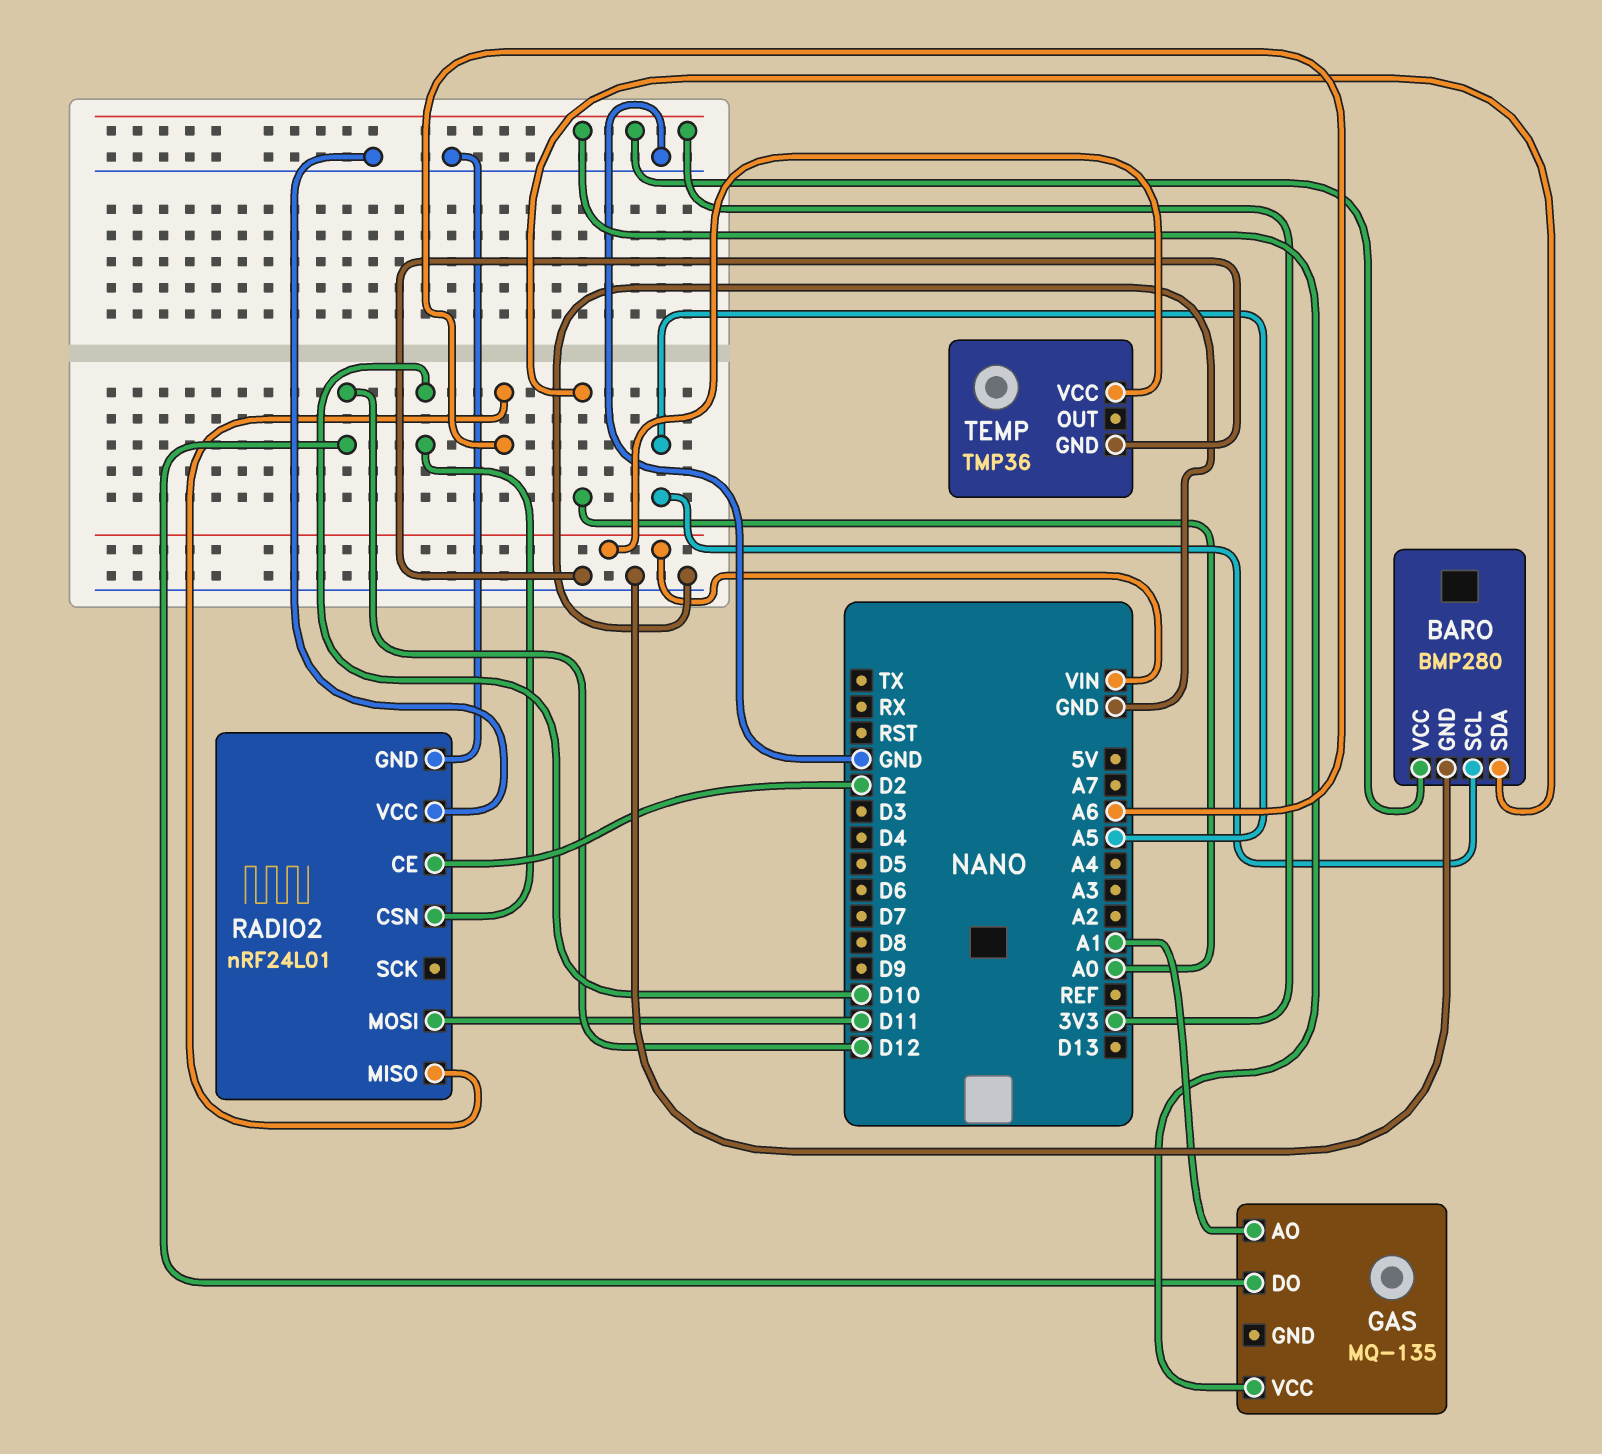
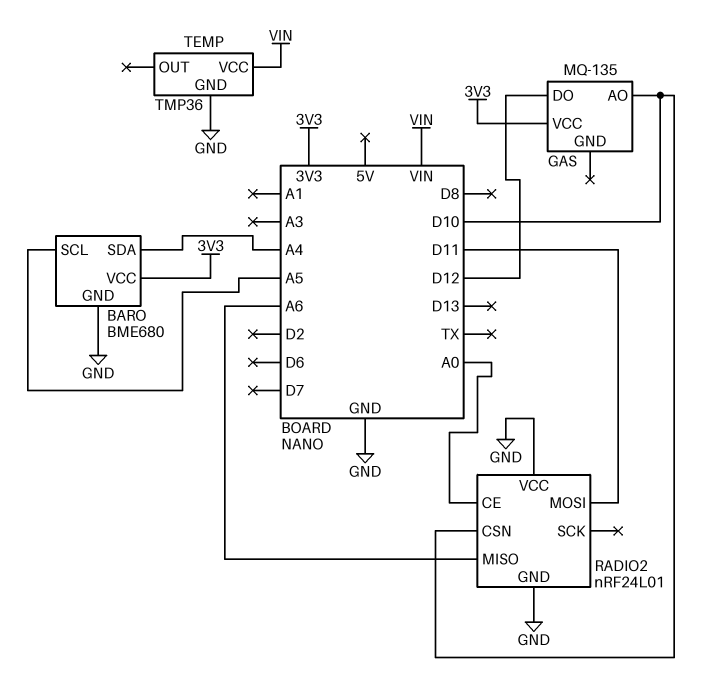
BARO: BMP280 -> BME680
BARO pin SDA: A0 -> A4
GAS pin AO: A1 -> D10
RADIO2 pin CE: D2 -> A0

